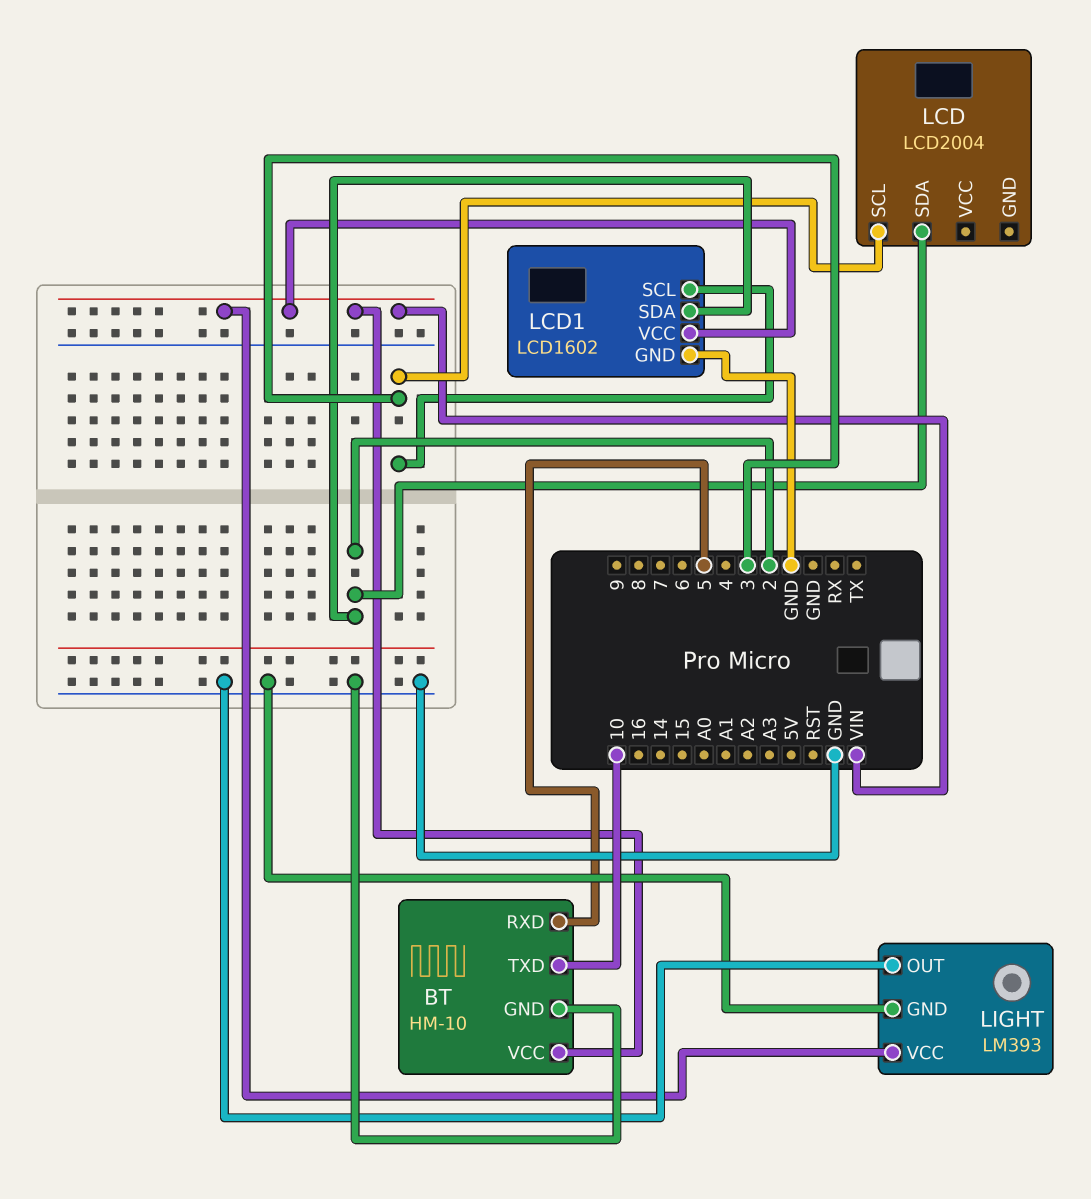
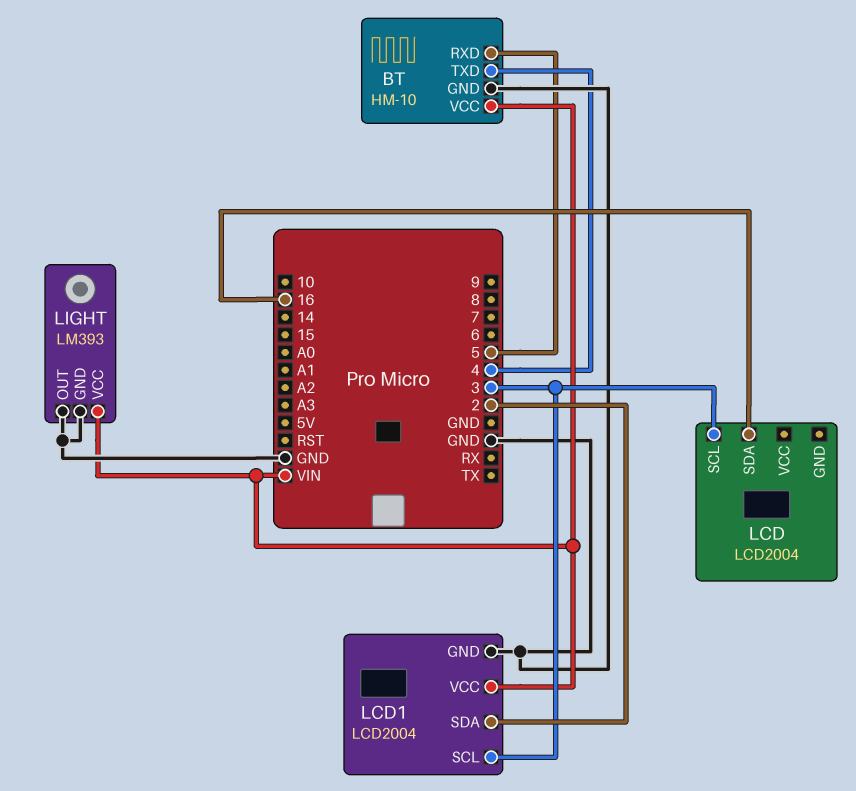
BT pin TXD: 10 -> 4
LCD pin SDA: 2 -> 16
LCD1: LCD1602 -> LCD2004

